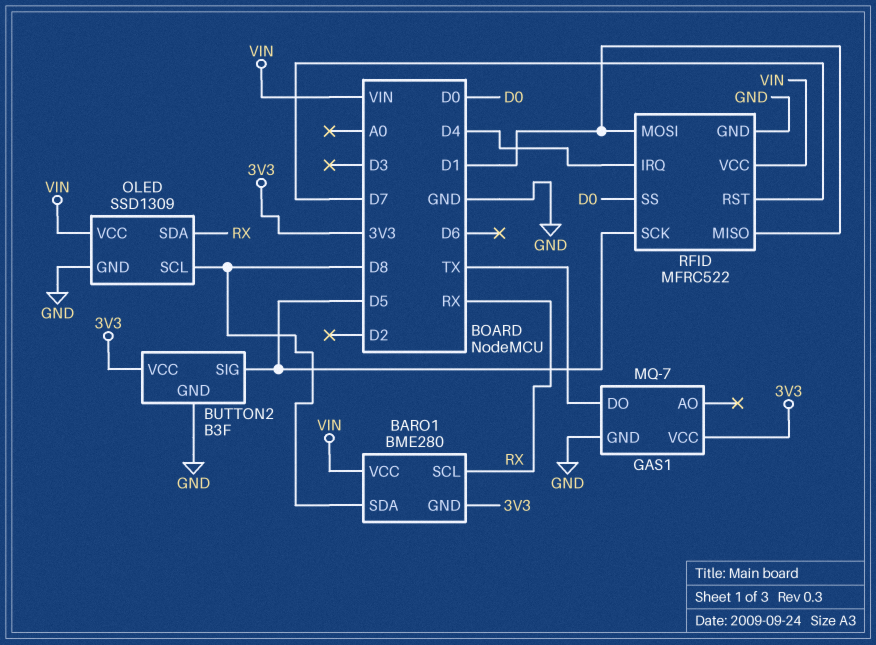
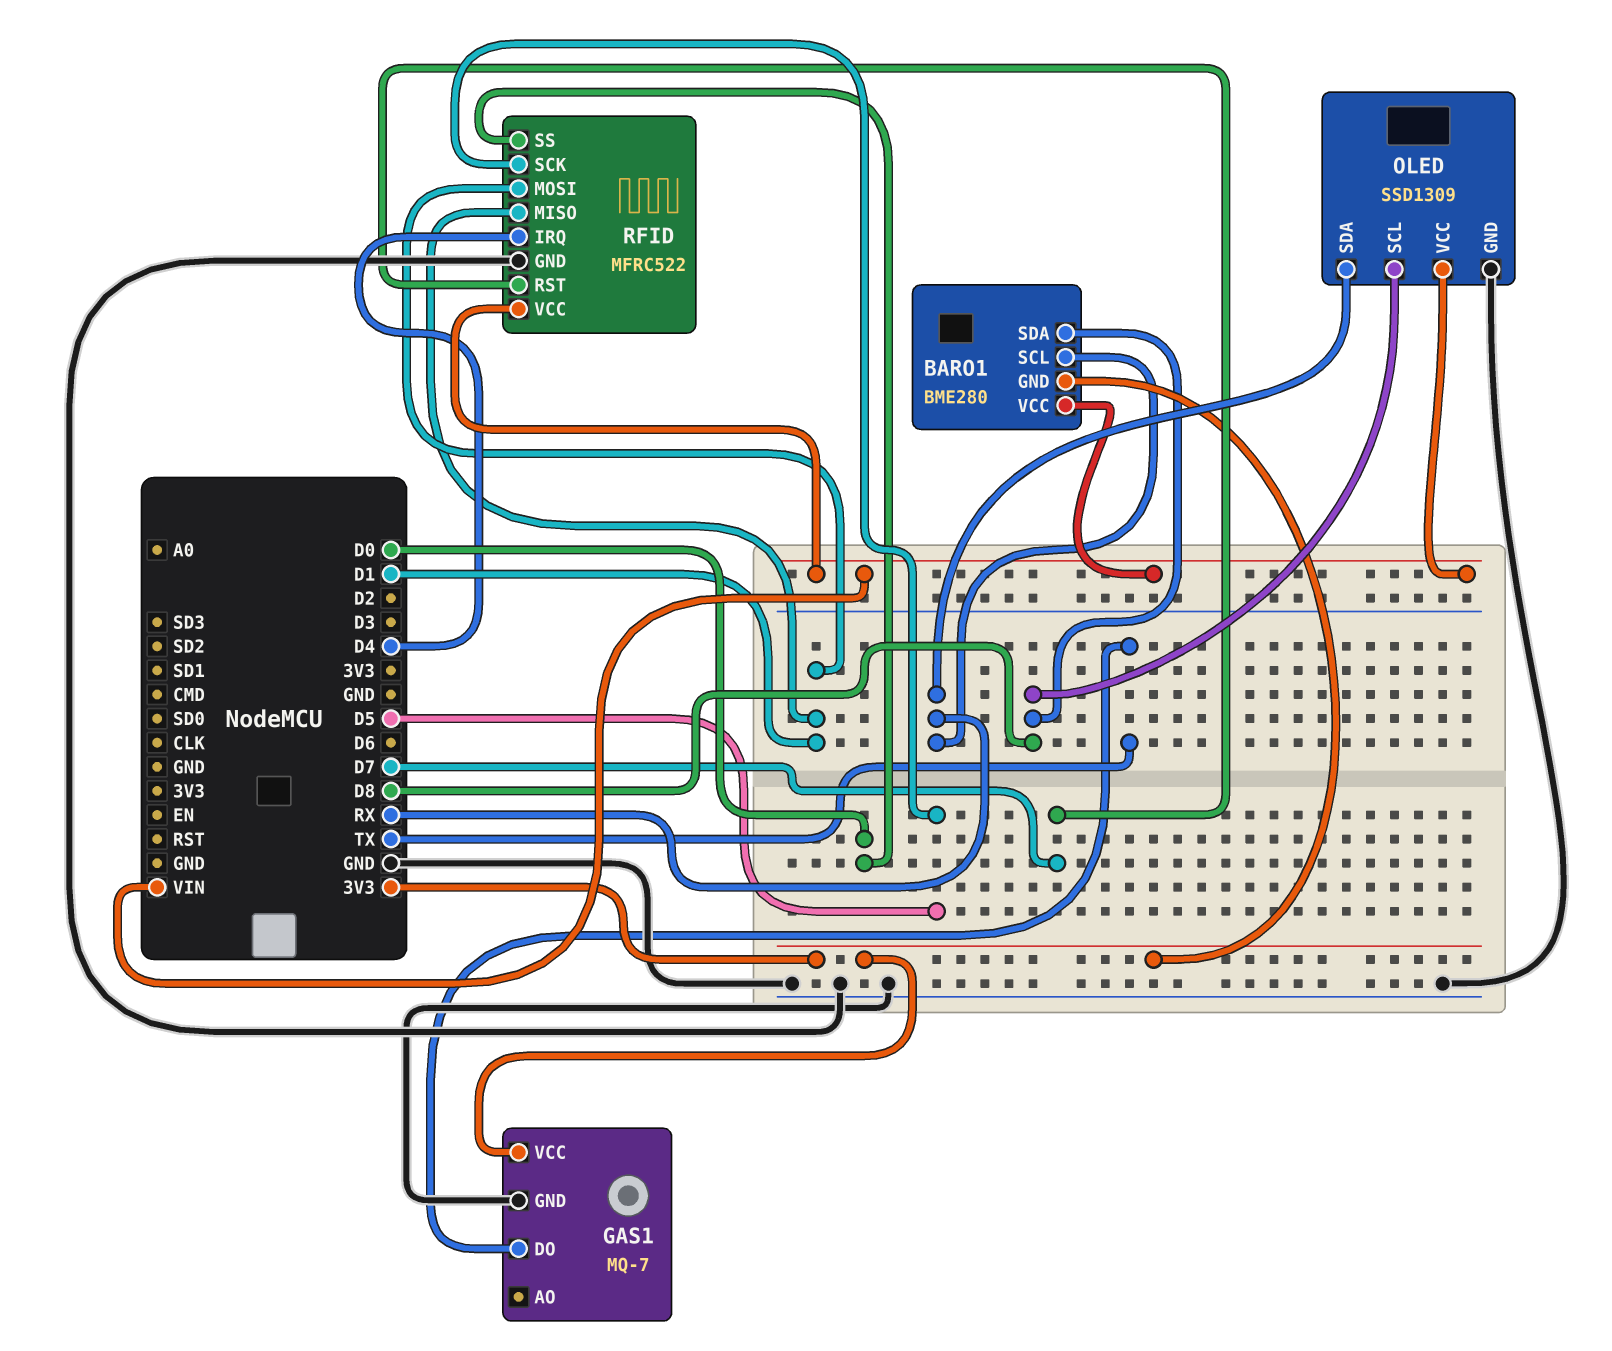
BUTTON2: B3F -> none
BUTTON2 pin GND: GND -> none
BUTTON2 pin SIG: D5 -> none
BUTTON2 pin VCC: 3V3 -> none

